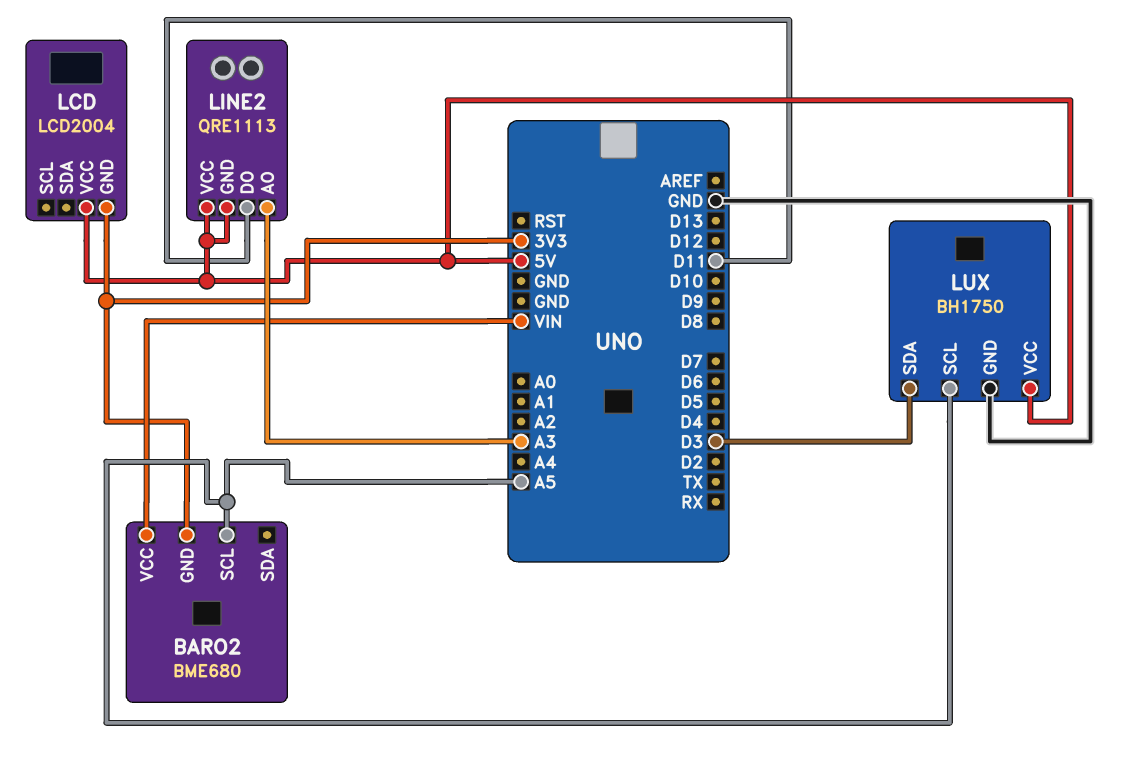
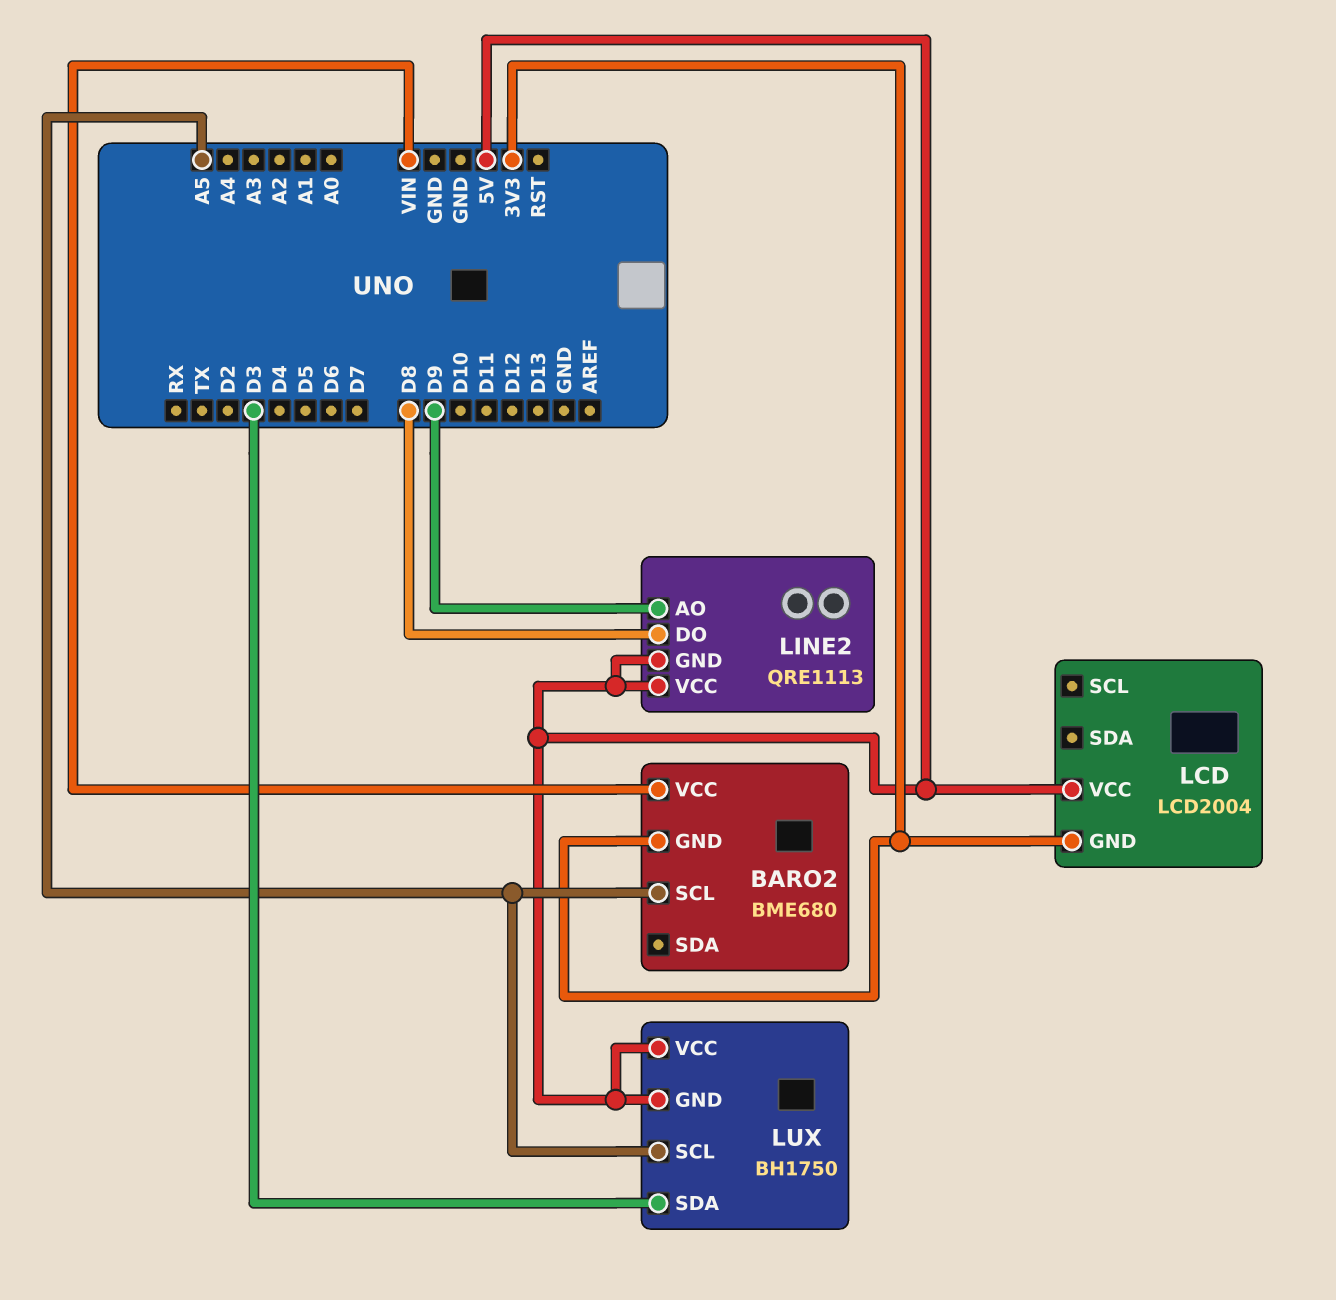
LINE2 pin AO: A3 -> D9
LINE2 pin DO: D11 -> D8
LUX pin GND: GND -> 5V

